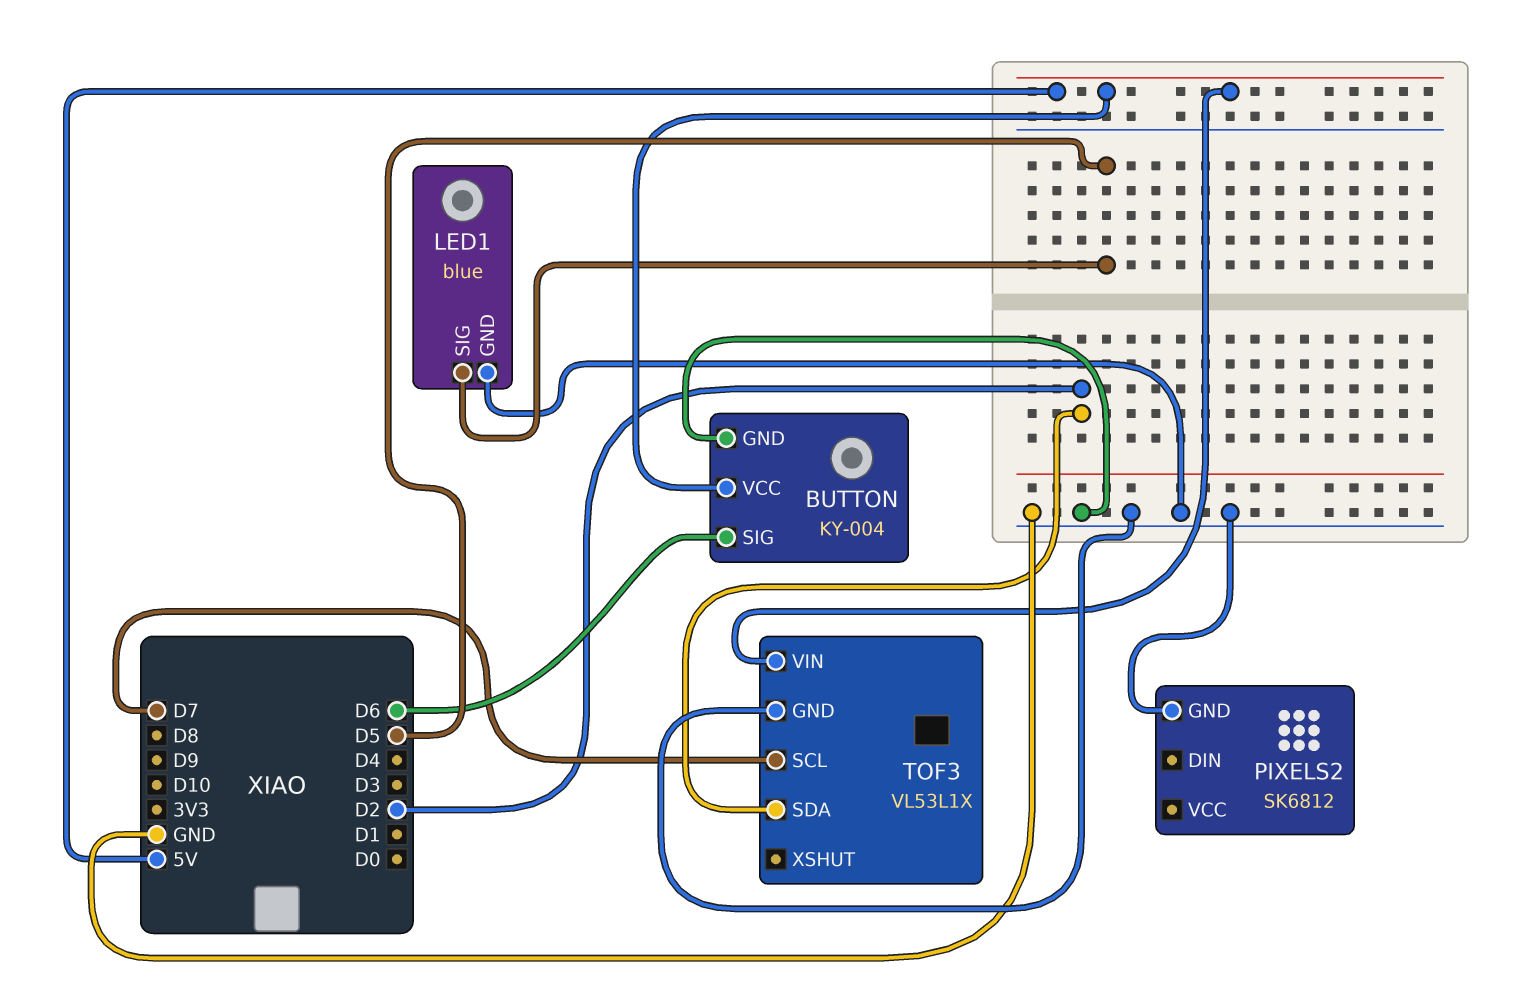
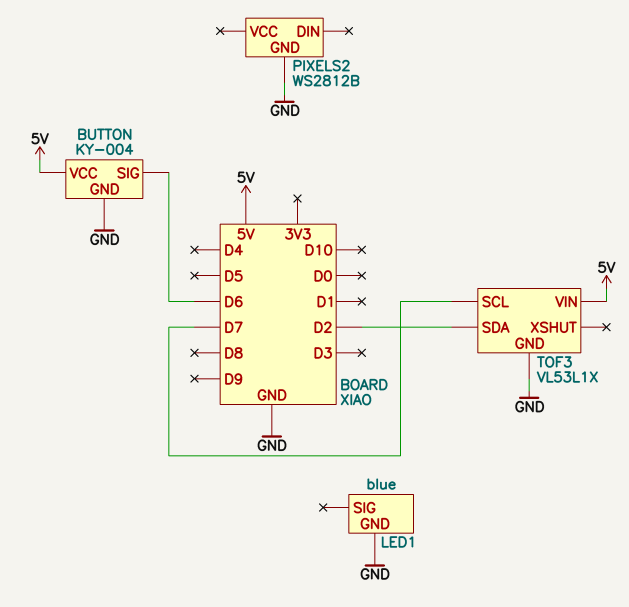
LED1 pin SIG: D5 -> none
PIXELS2: SK6812 -> WS2812B

